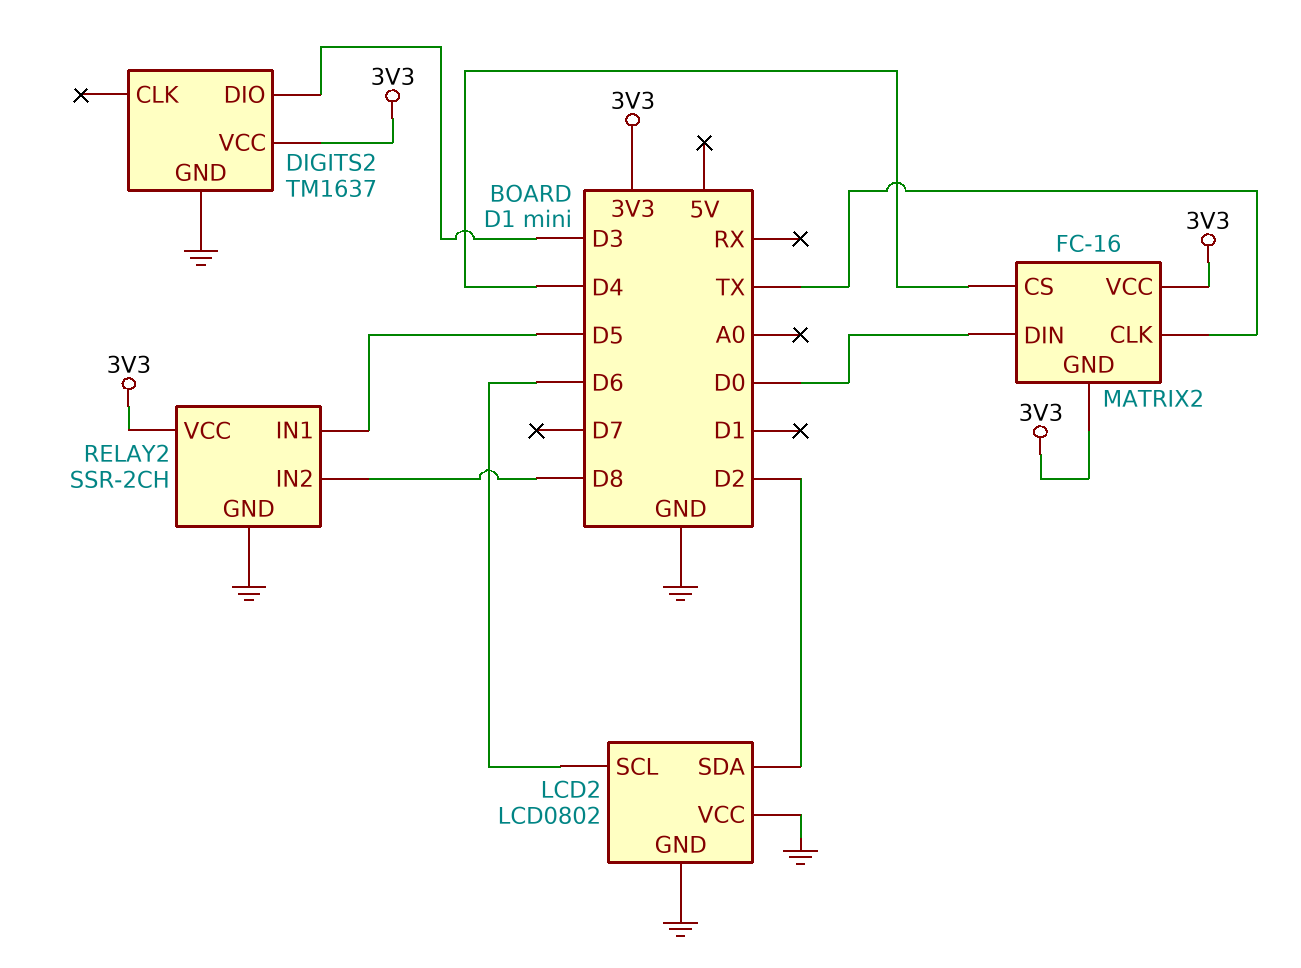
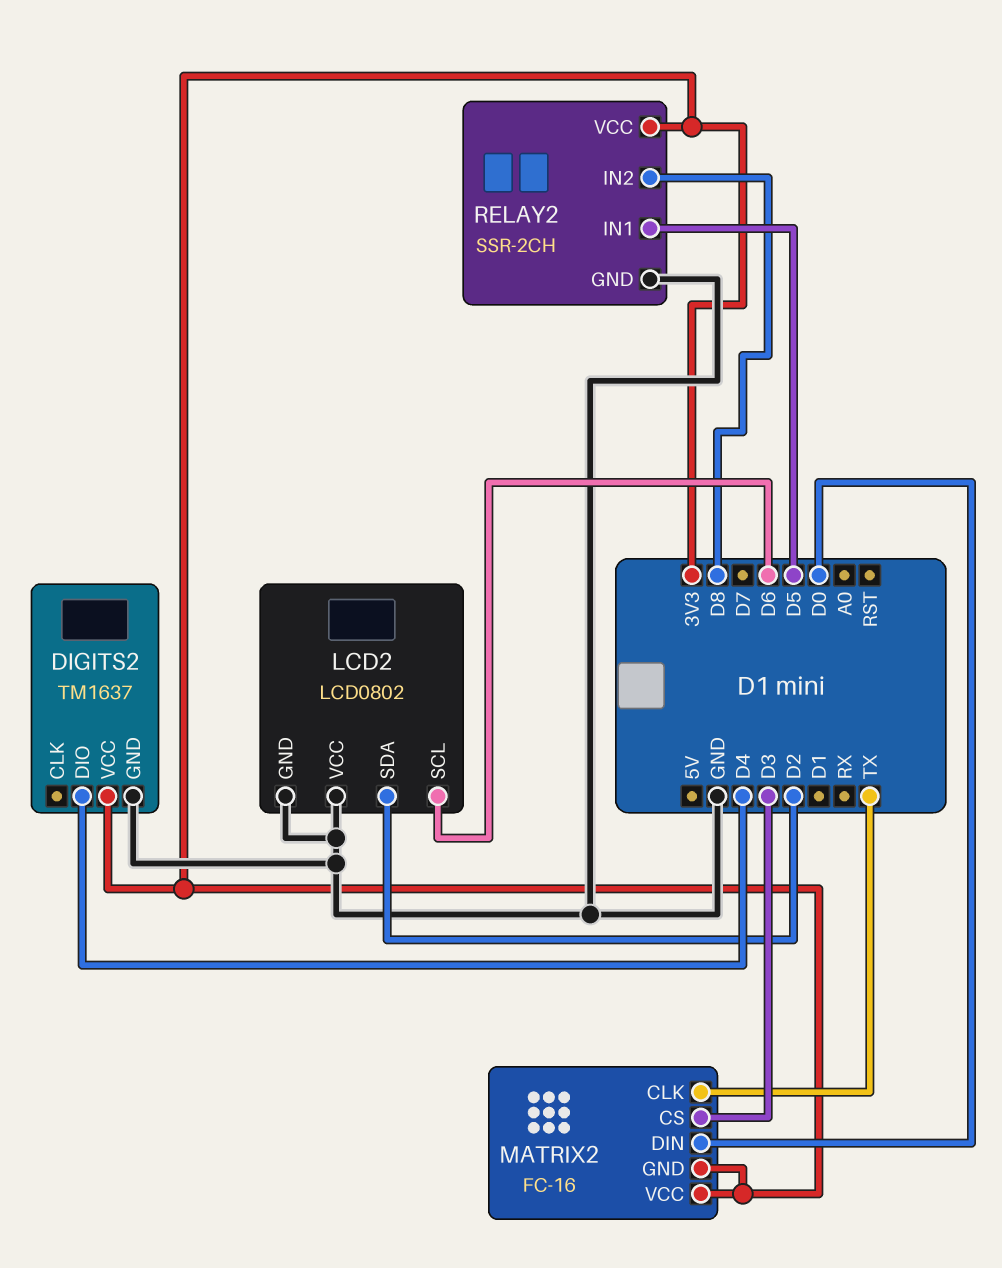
DIGITS2 pin DIO: D3 -> D4
MATRIX2 pin CS: D4 -> D3

